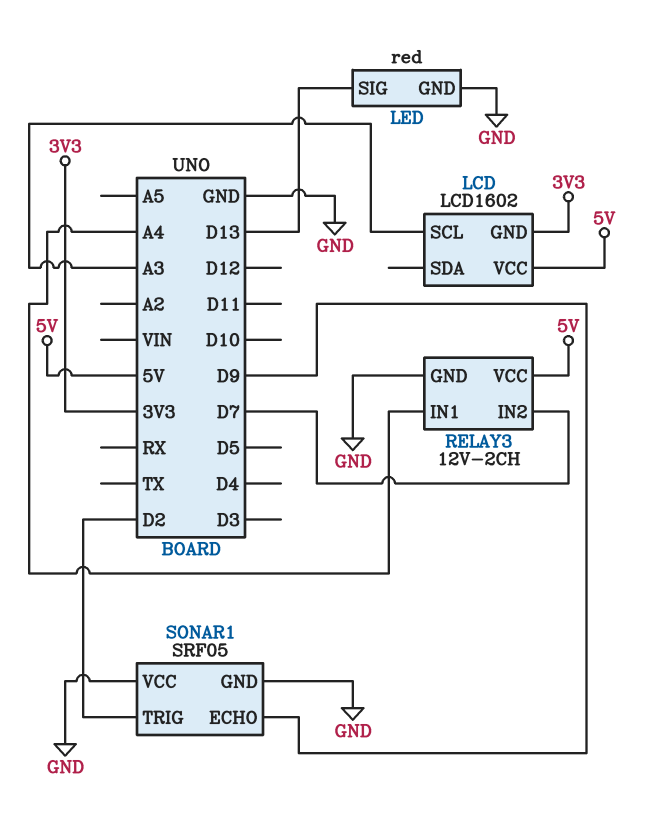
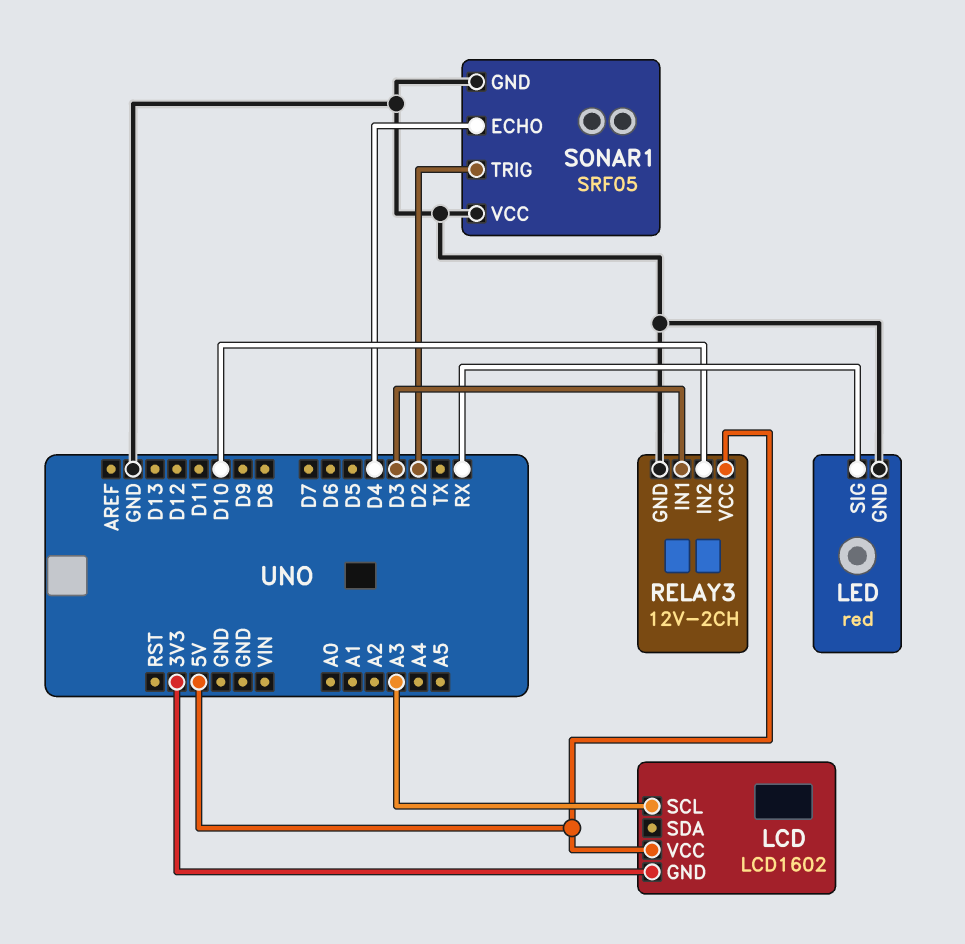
LED pin SIG: D13 -> RX
RELAY3 pin IN1: A4 -> D3
RELAY3 pin IN2: D7 -> D10
SONAR1 pin ECHO: D9 -> D4

